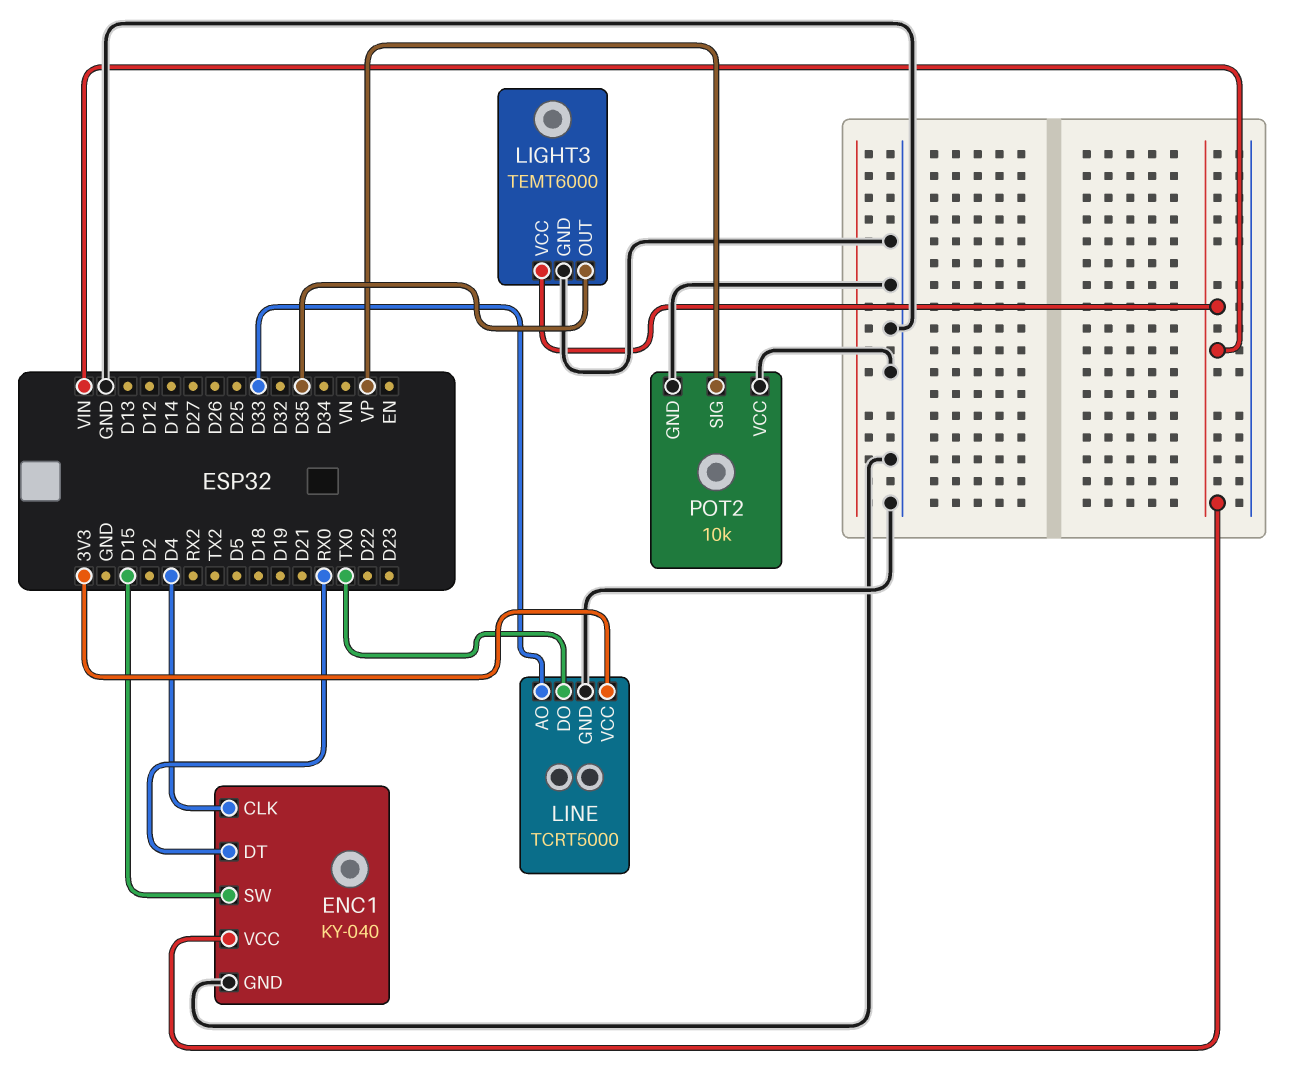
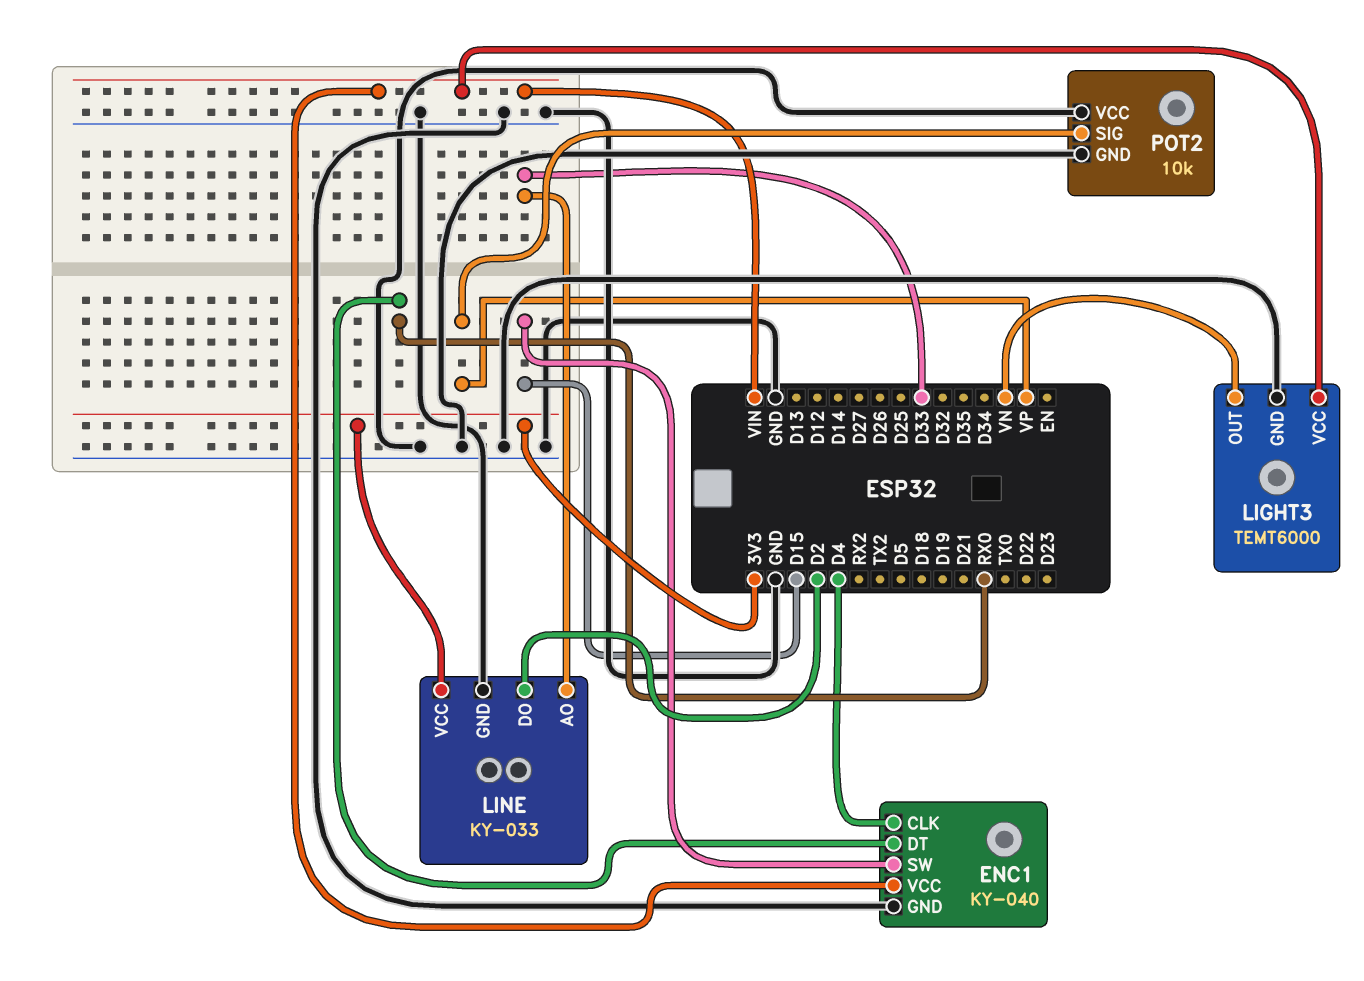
LIGHT3 pin OUT: D35 -> VN
LINE: TCRT5000 -> KY-033
LINE pin DO: TX0 -> D2

